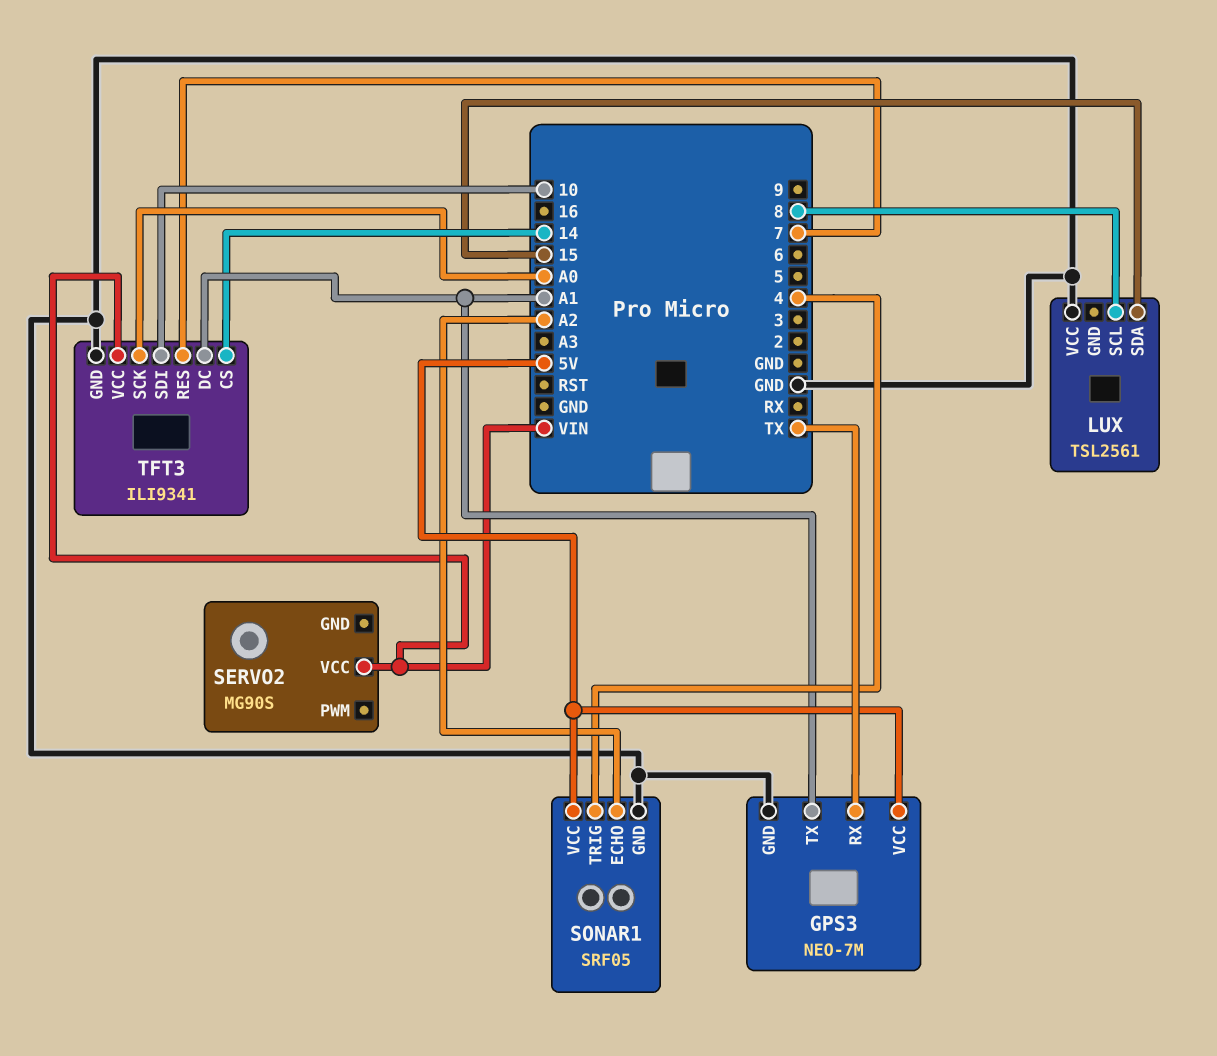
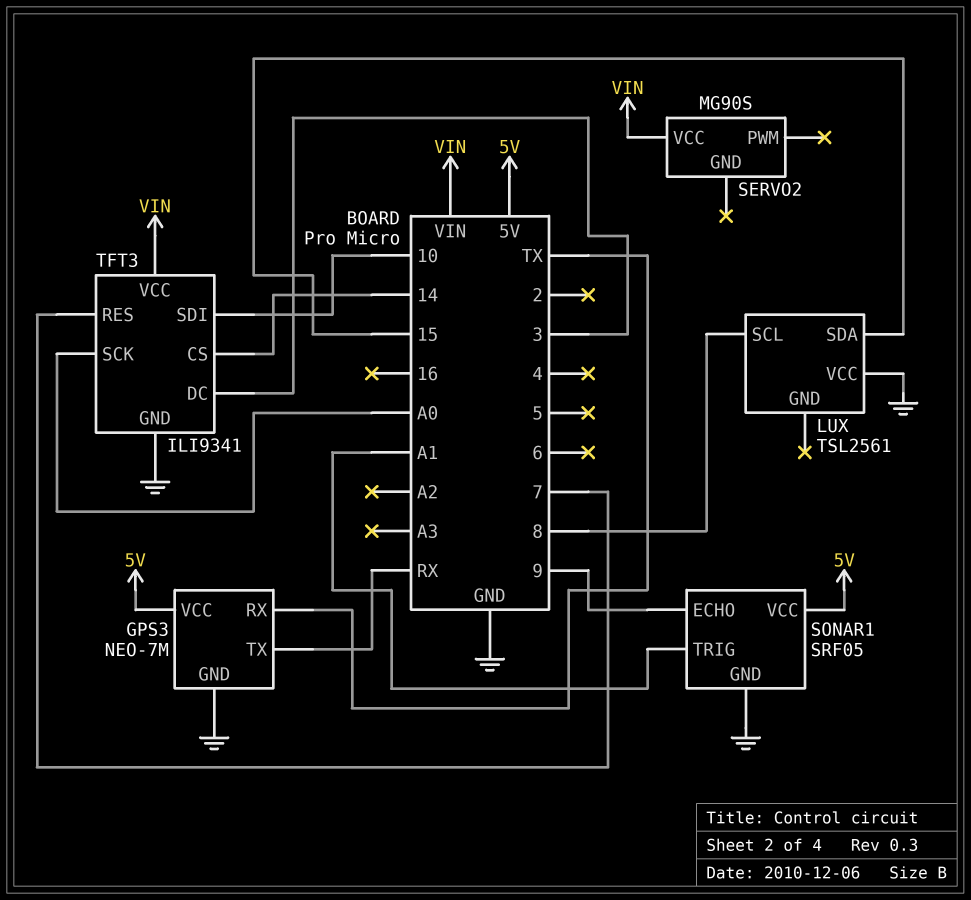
GPS3 pin TX: A1 -> RX
SONAR1 pin ECHO: A2 -> 9
SONAR1 pin TRIG: 4 -> A1
TFT3 pin DC: A1 -> 3

